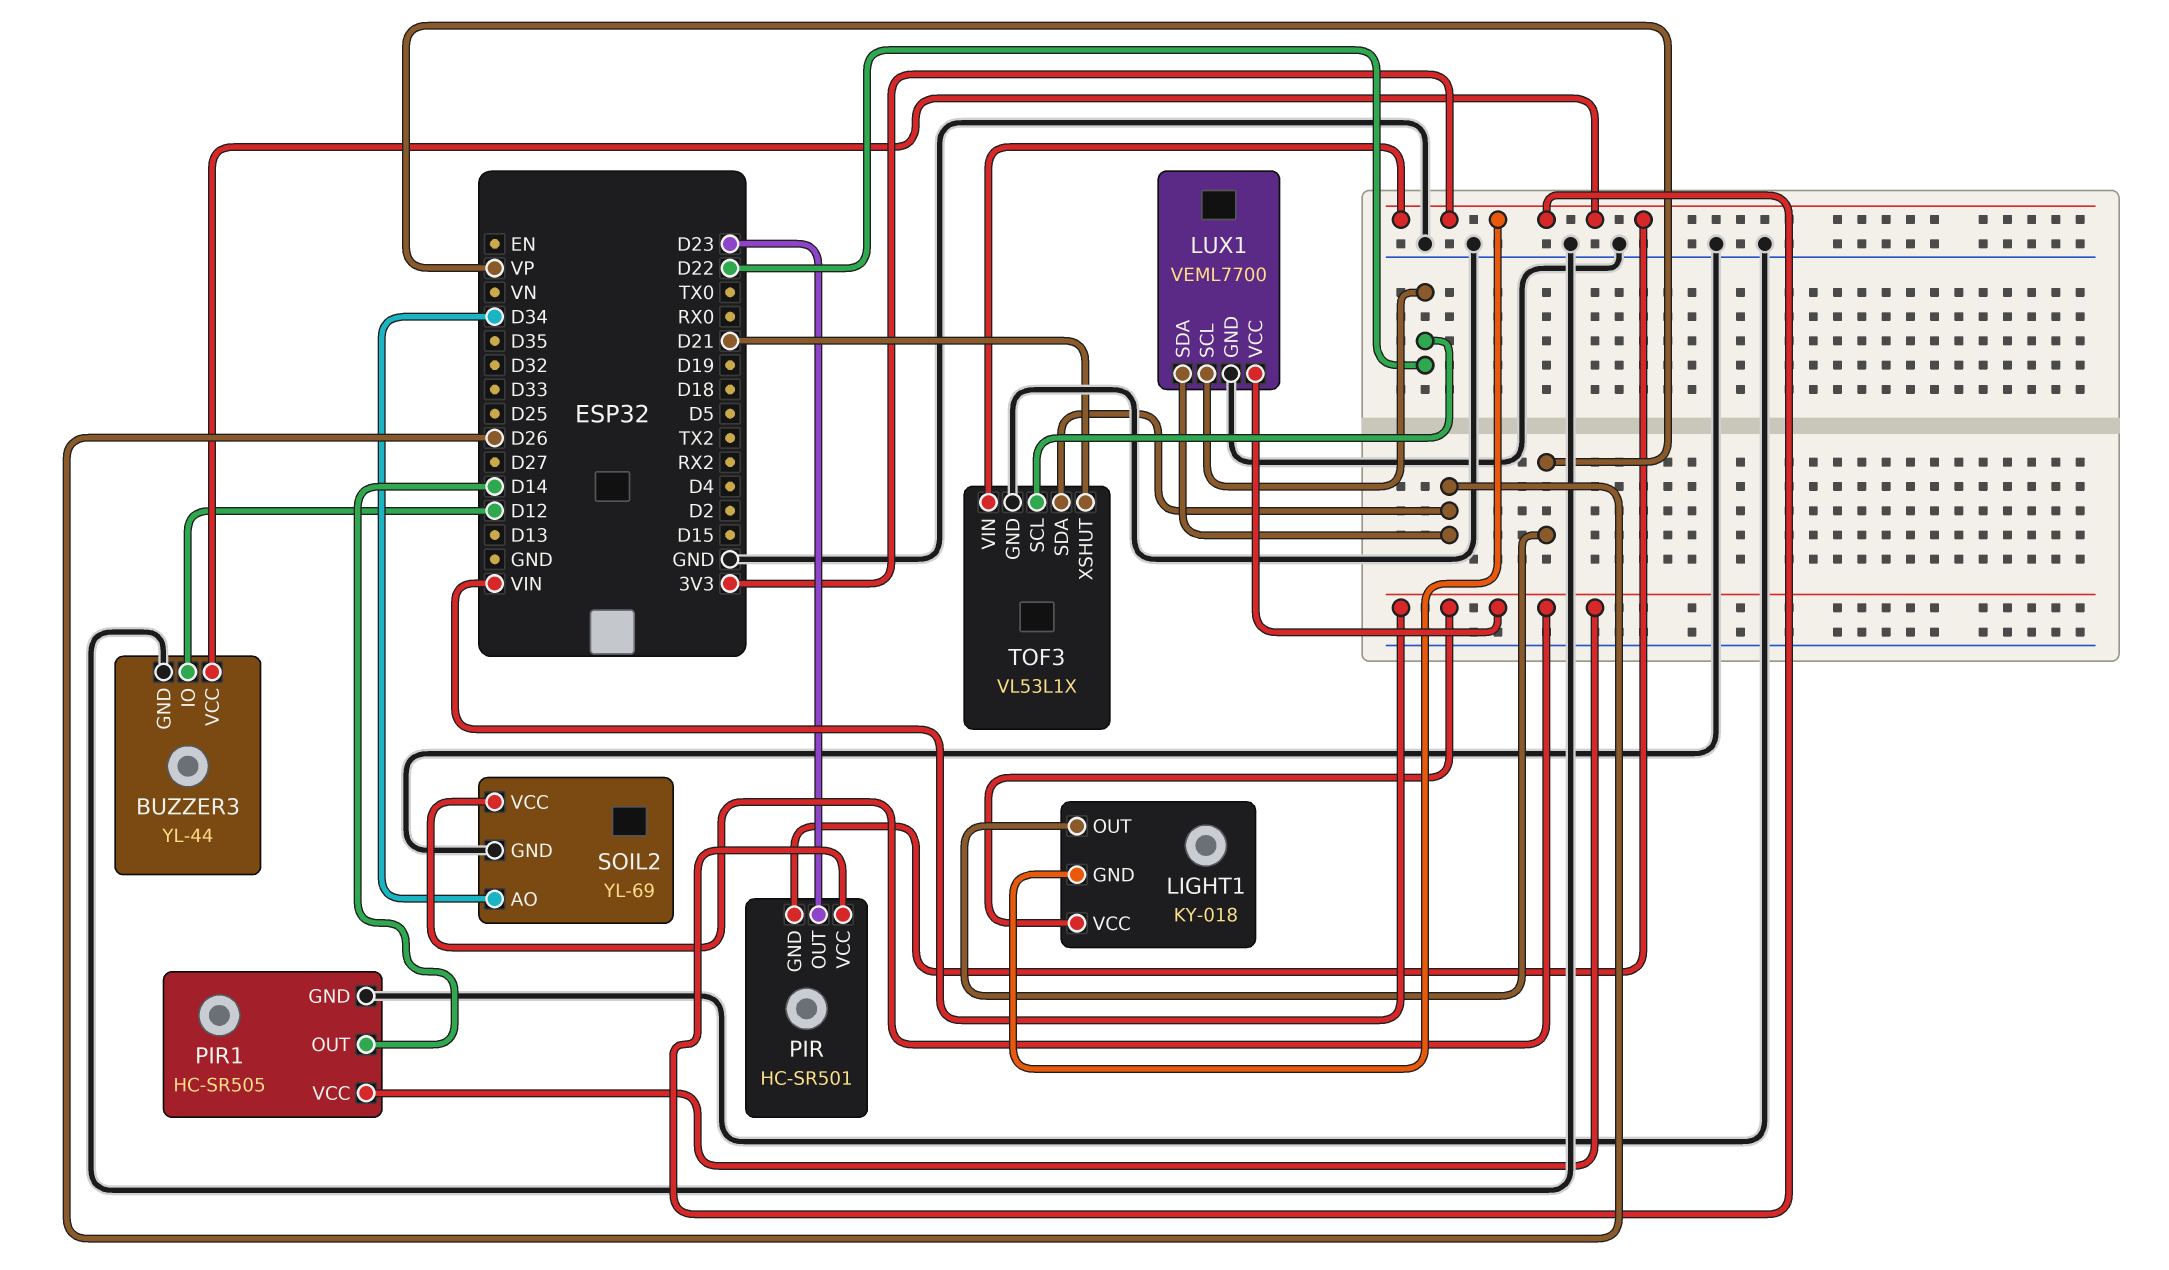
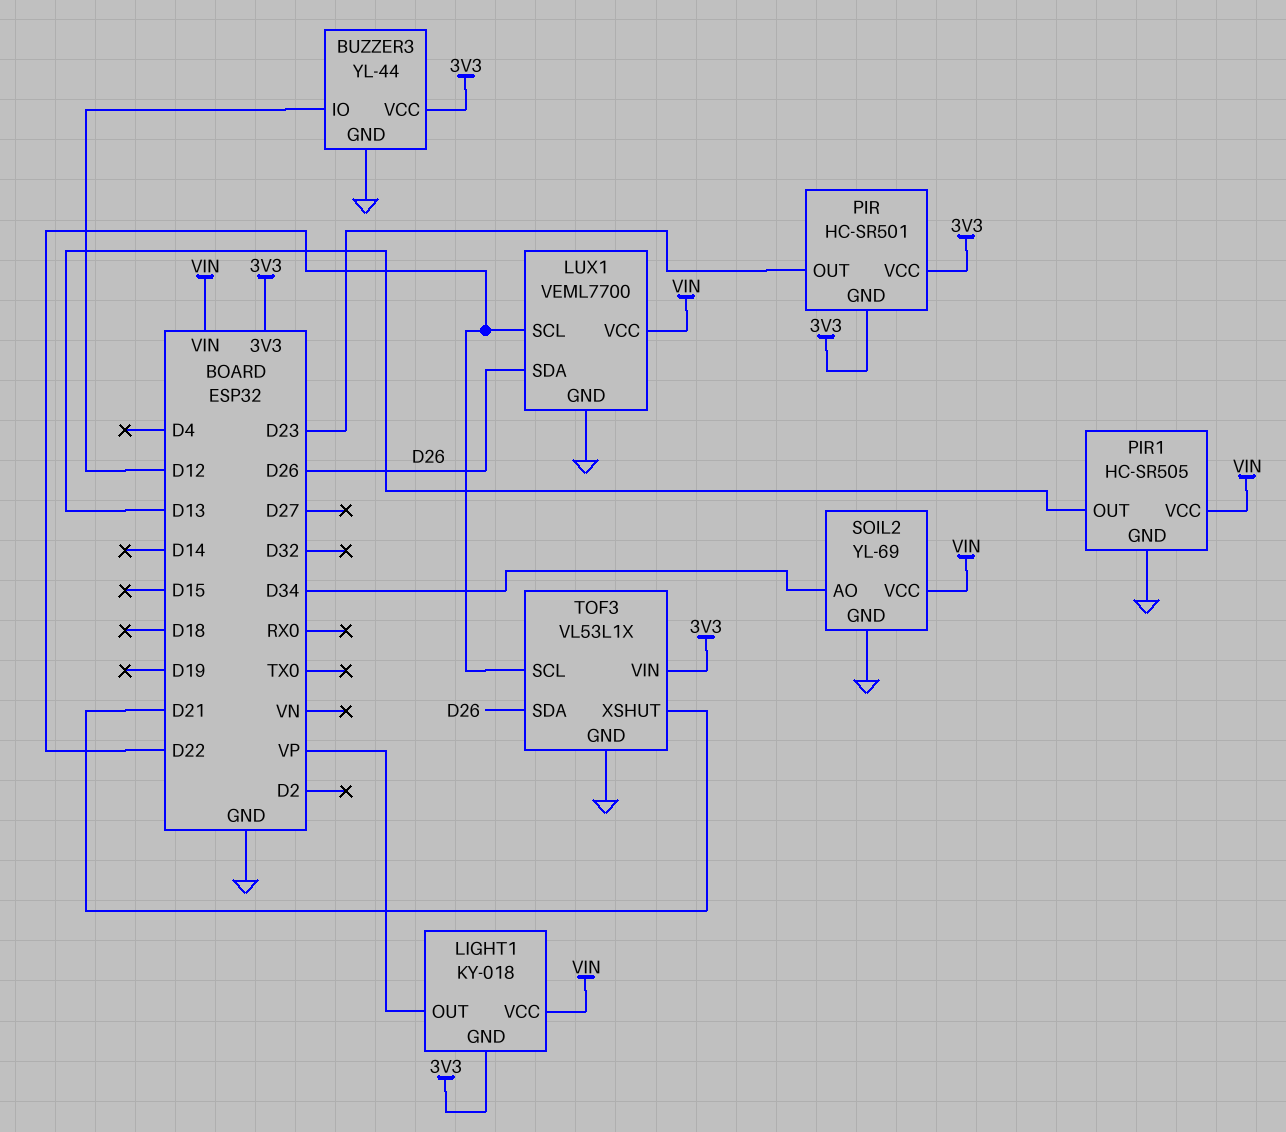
PIR1 pin OUT: D14 -> D13

